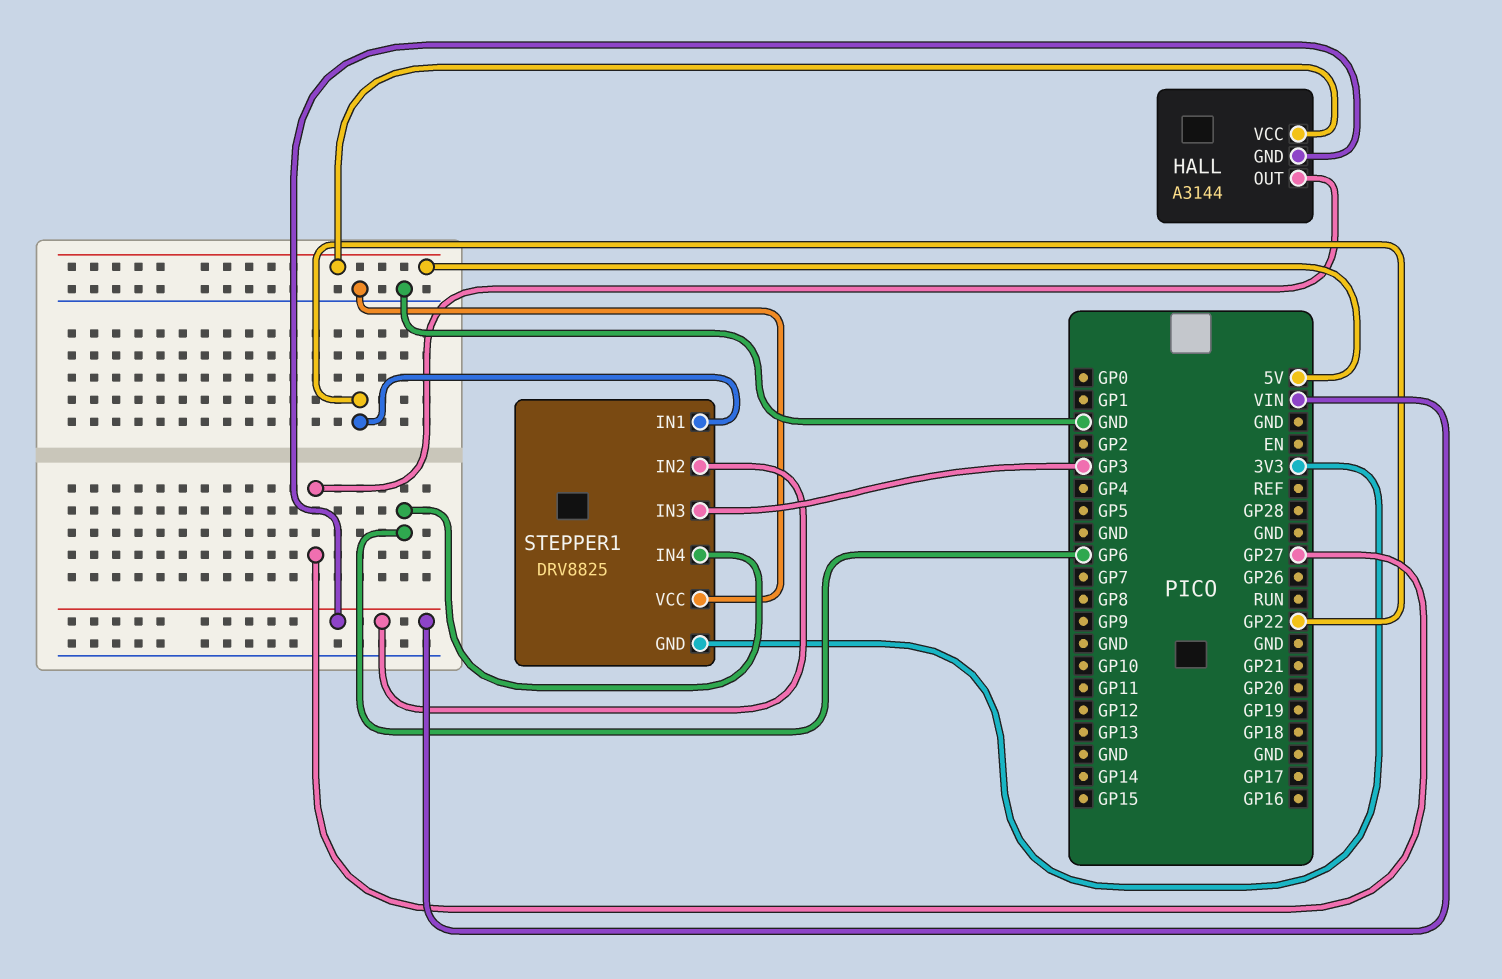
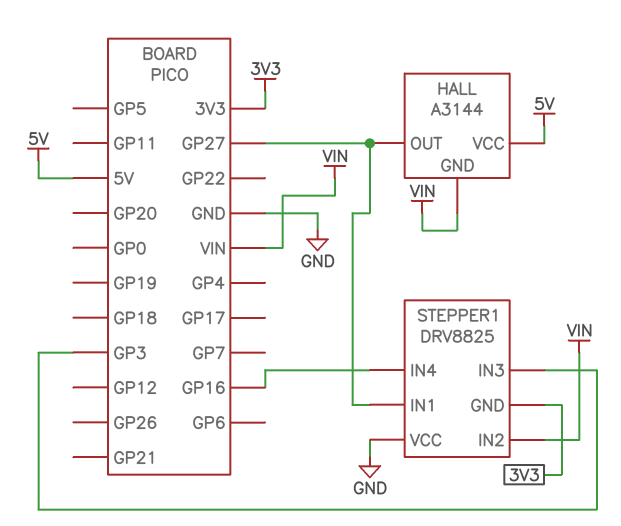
STEPPER1 pin IN1: GP22 -> GP27
STEPPER1 pin IN4: GP6 -> GP16

